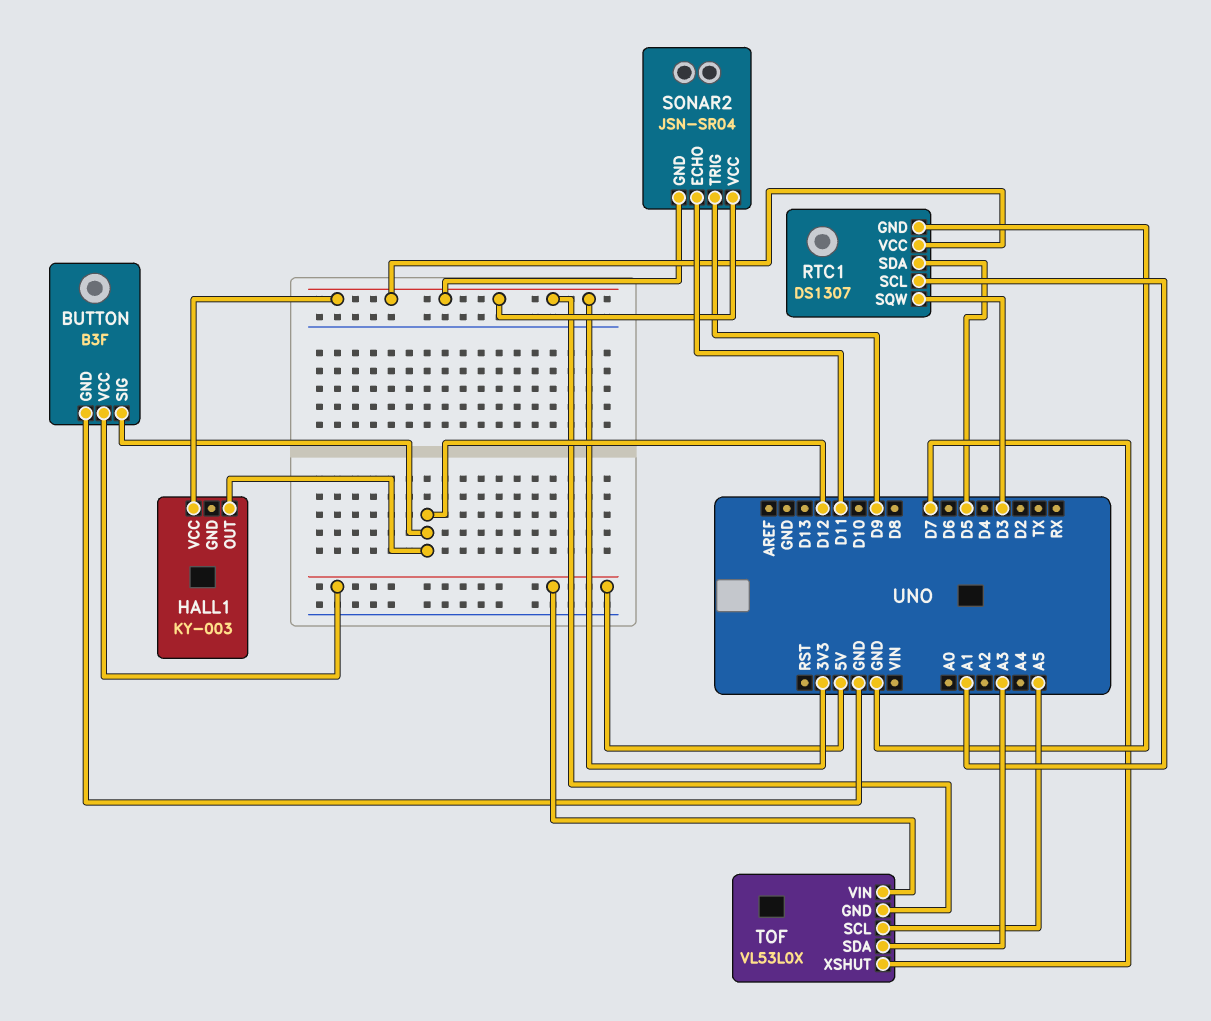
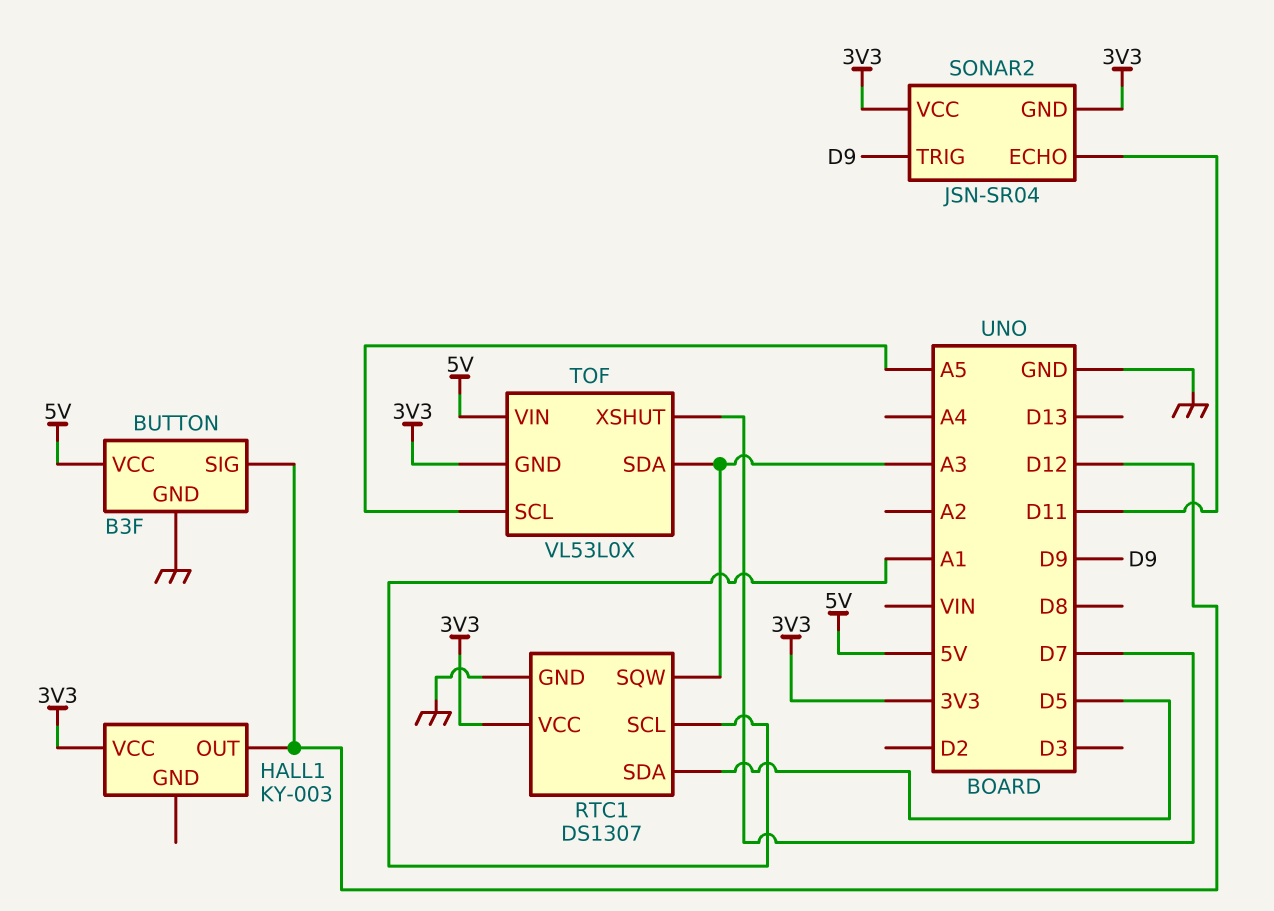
RTC1 pin SQW: D3 -> A3

